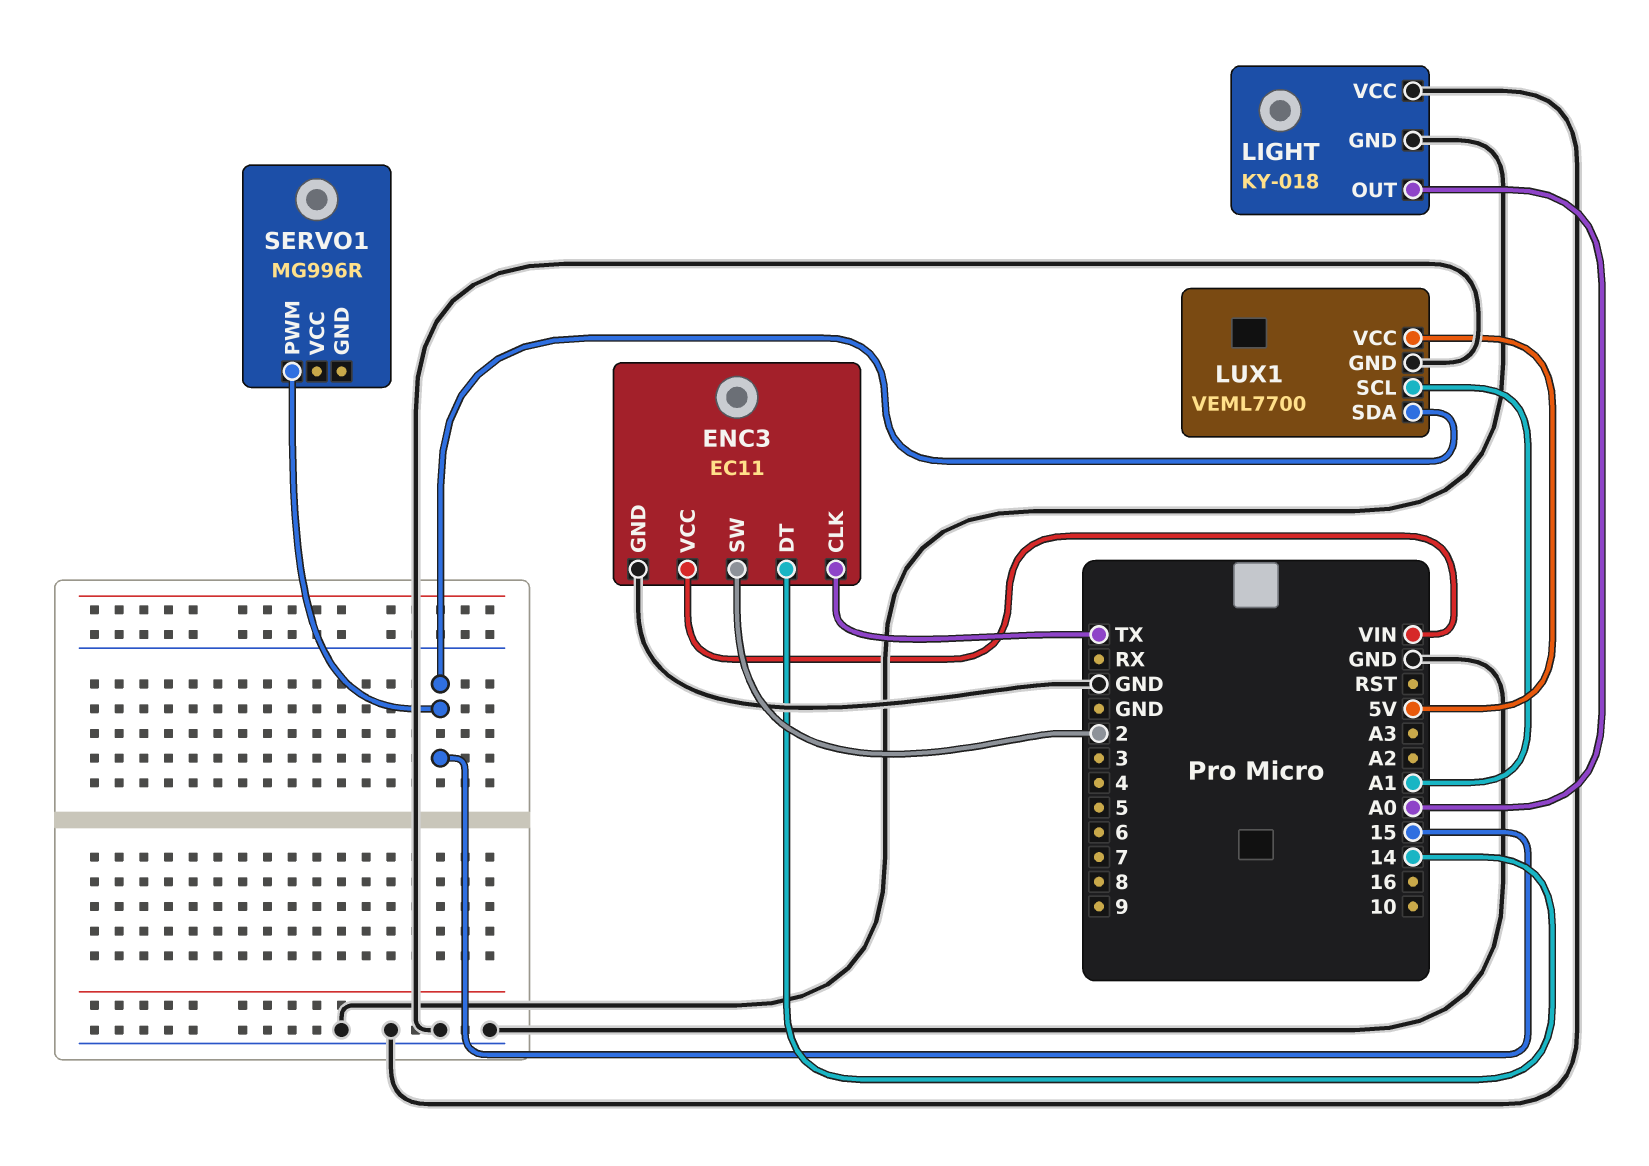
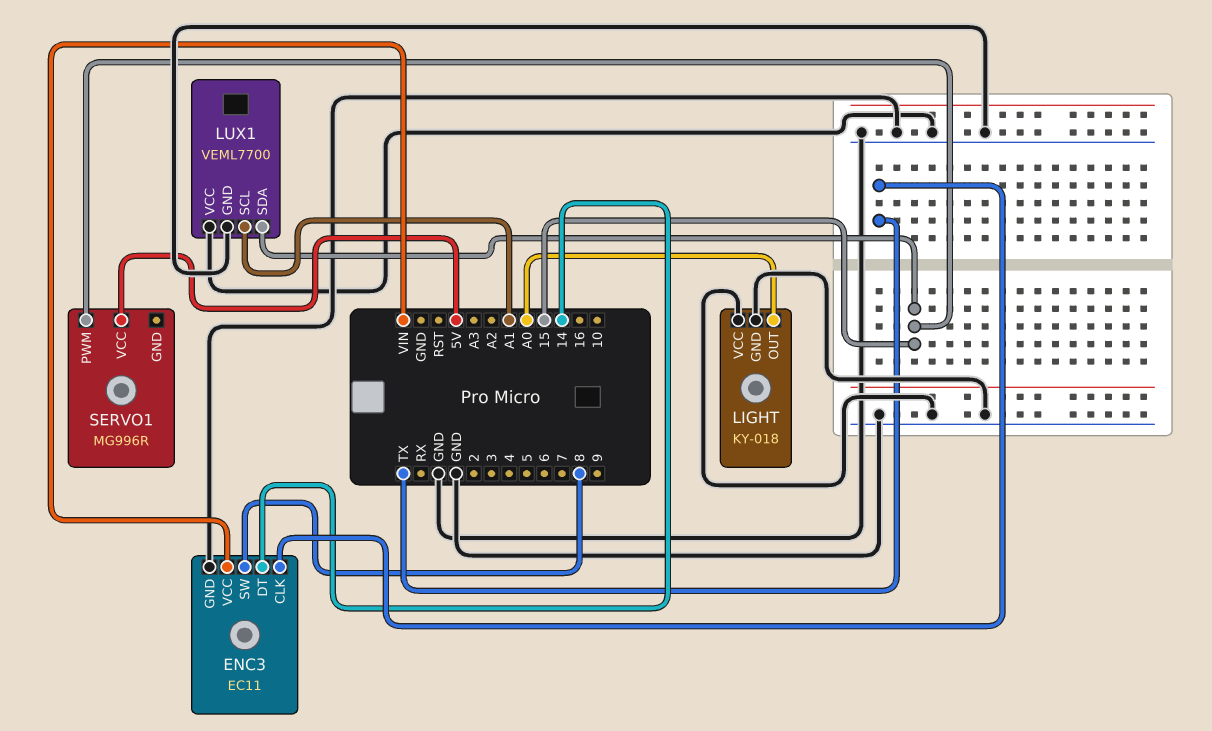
ENC3 pin SW: 2 -> 8
LUX1 pin VCC: 5V -> GND
SERVO1 pin VCC: none -> 5V

